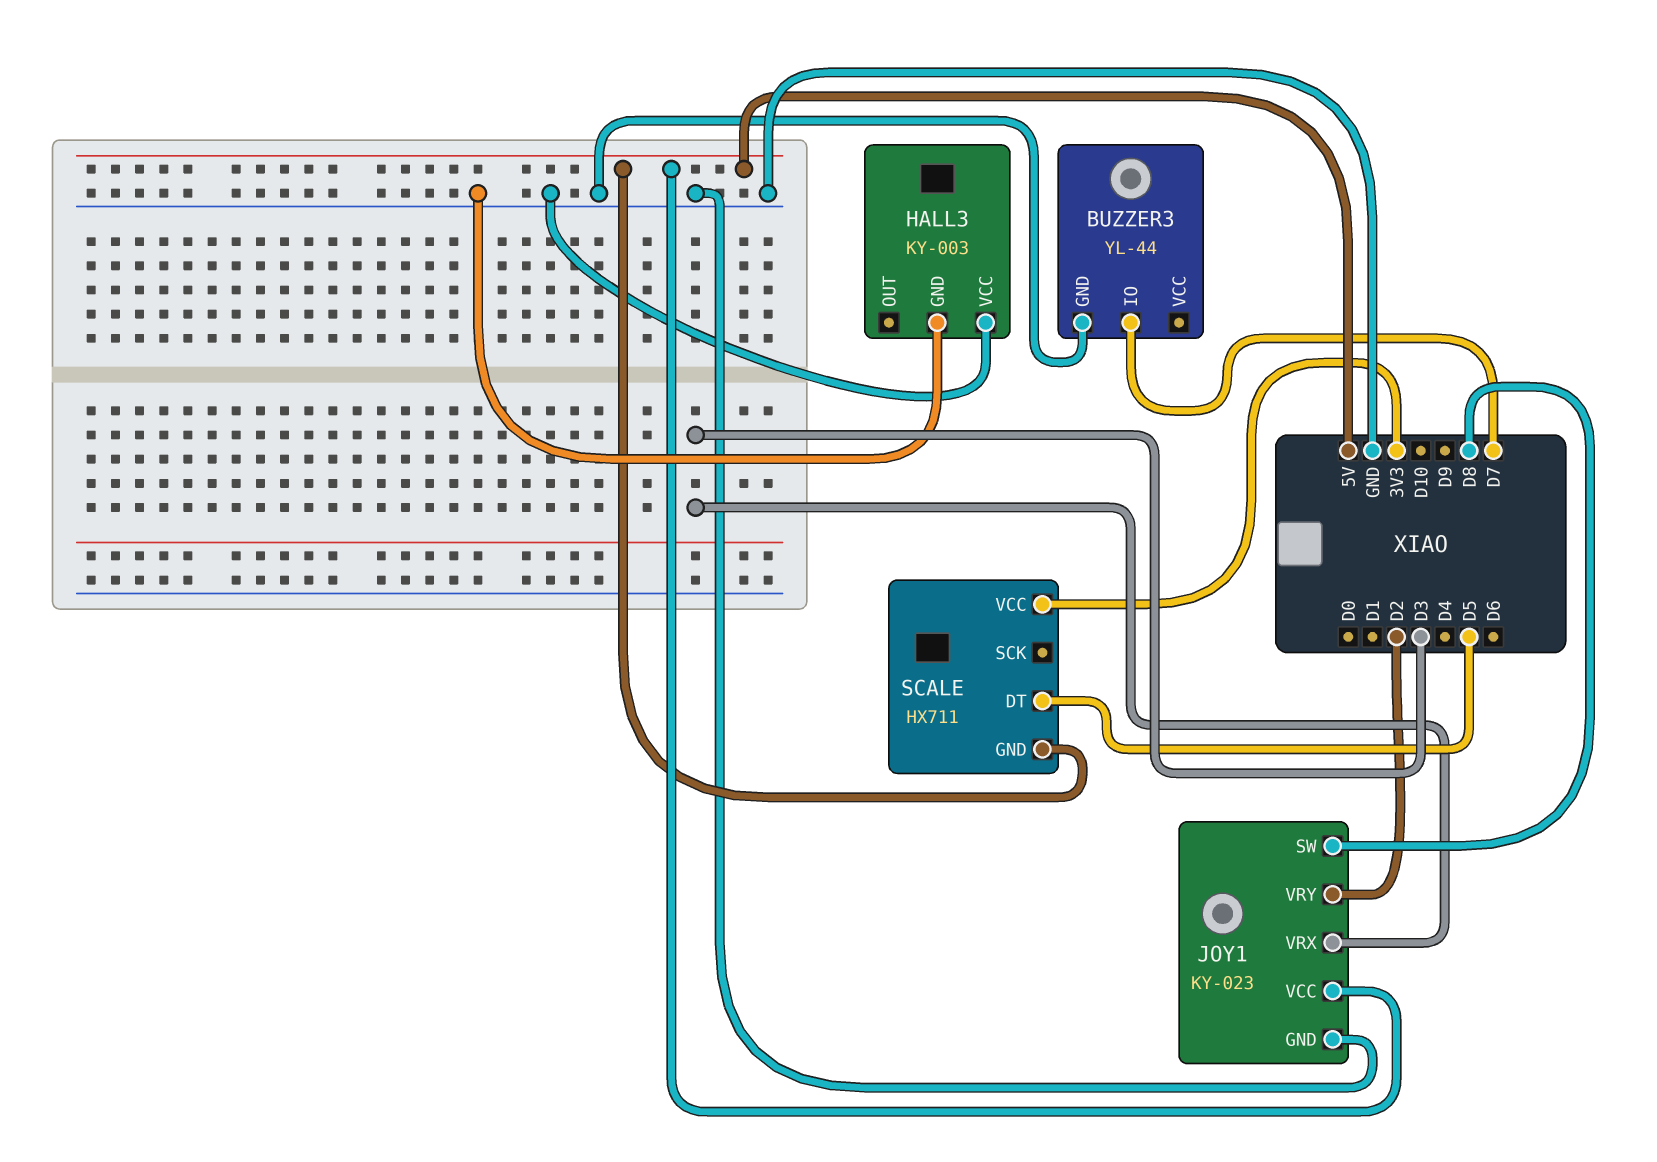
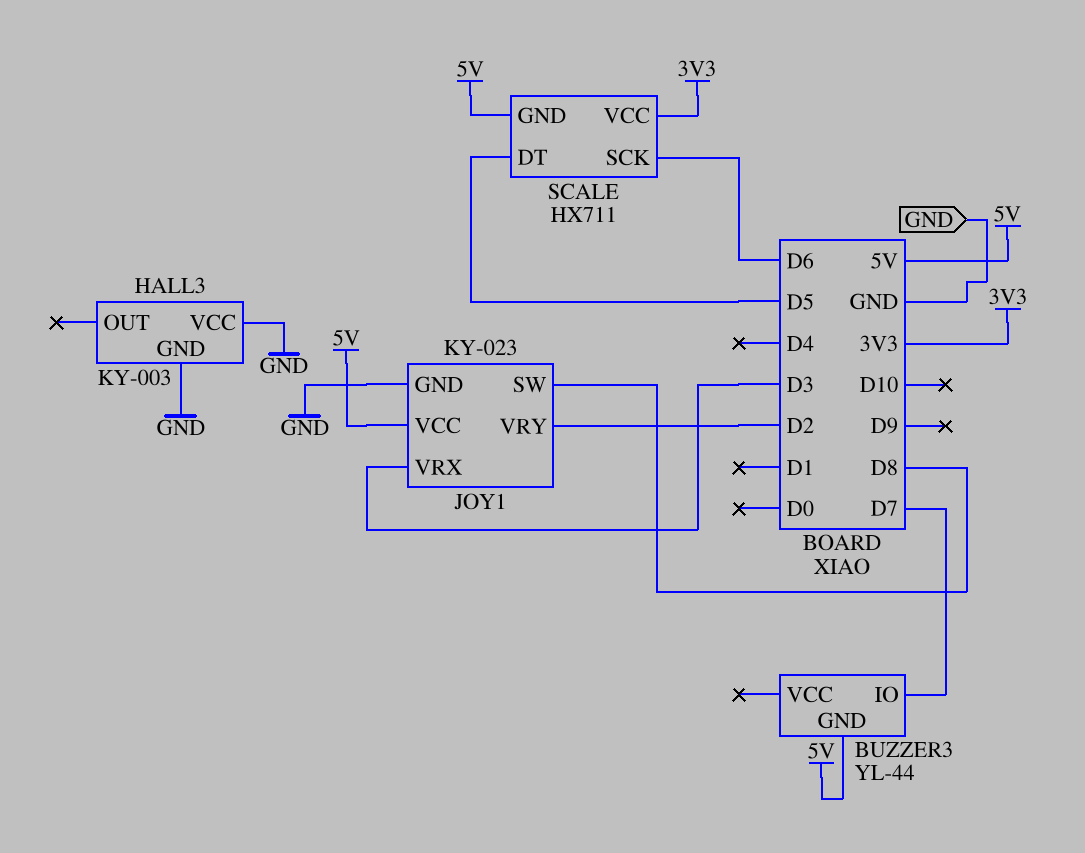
BUZZER3 pin GND: GND -> 5V
SCALE pin SCK: none -> D6

